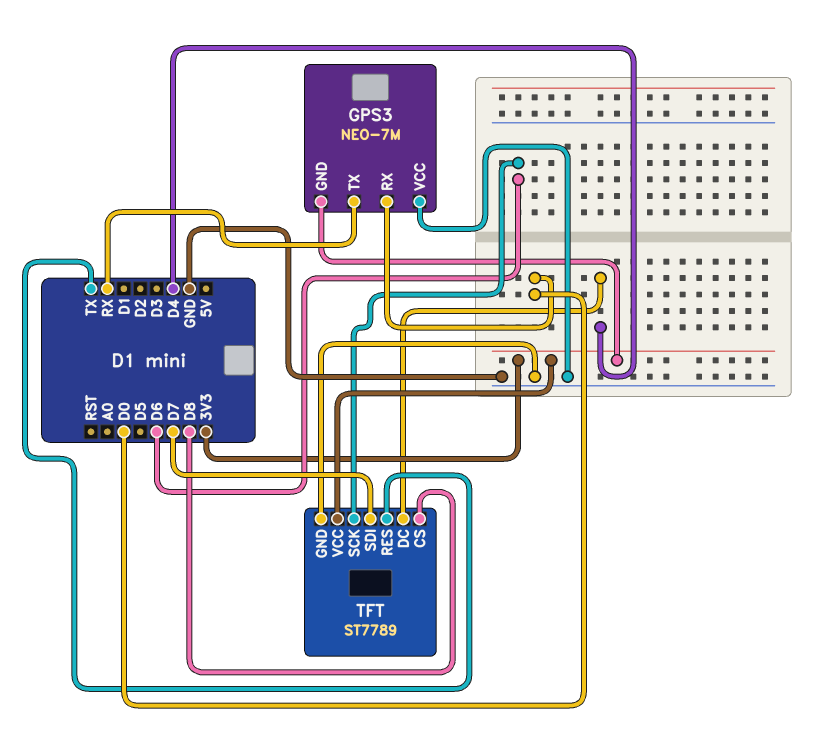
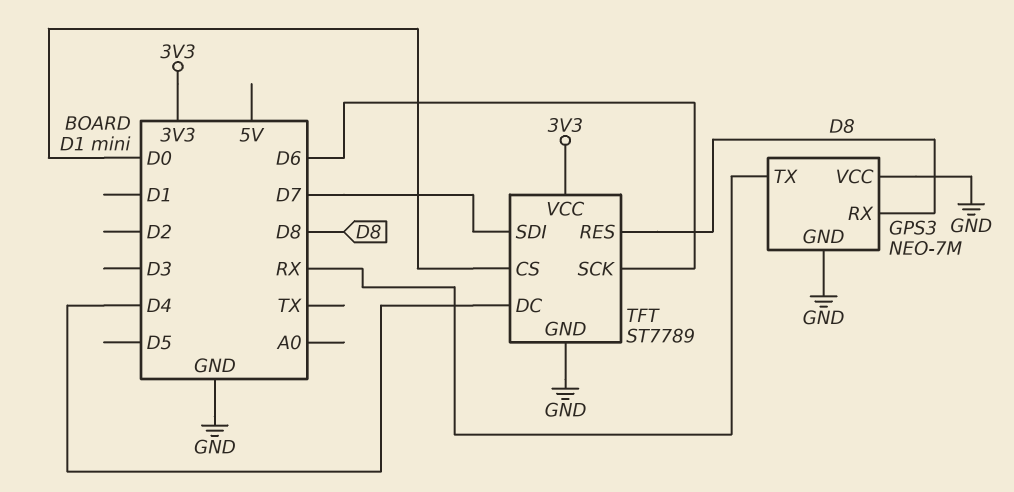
GPS3 pin GND: 3V3 -> GND
GPS3 pin RX: D0 -> D8
TFT pin CS: D8 -> D0
TFT pin RES: TX -> D8

